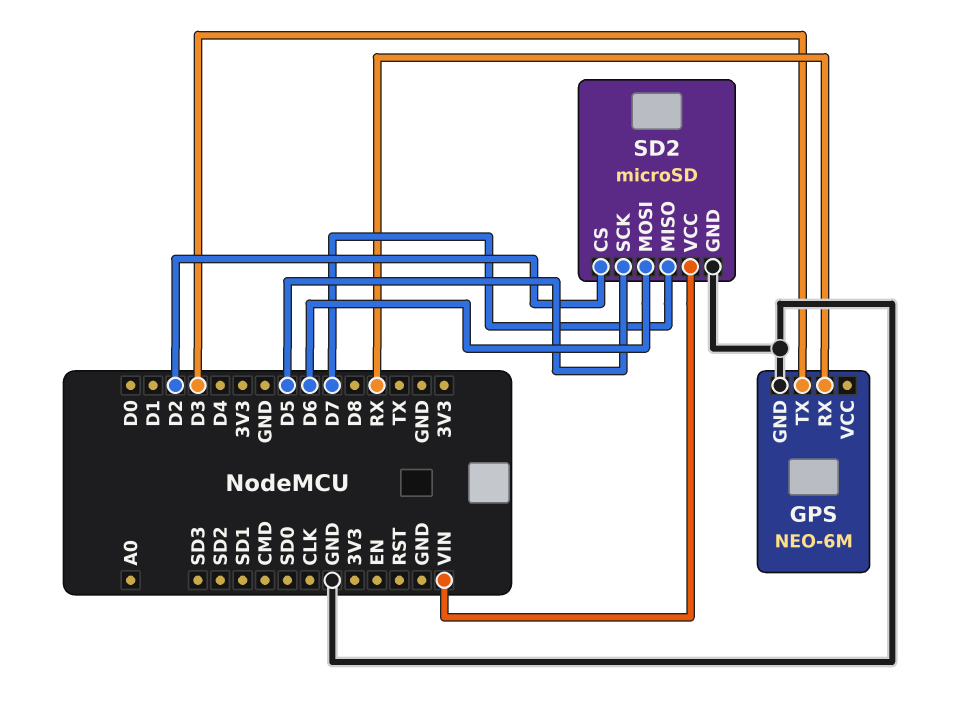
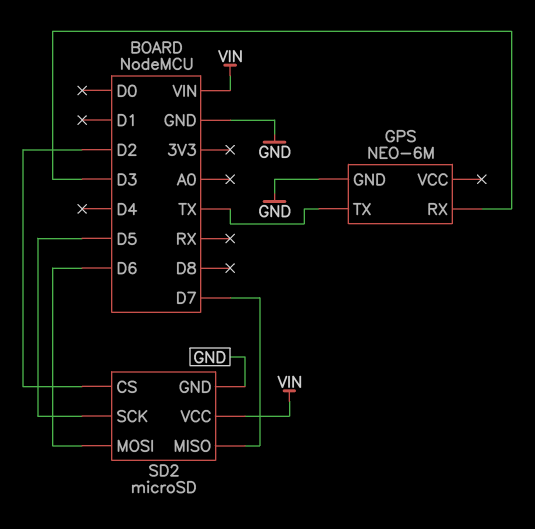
GPS pin RX: RX -> D3
GPS pin TX: D3 -> TX

